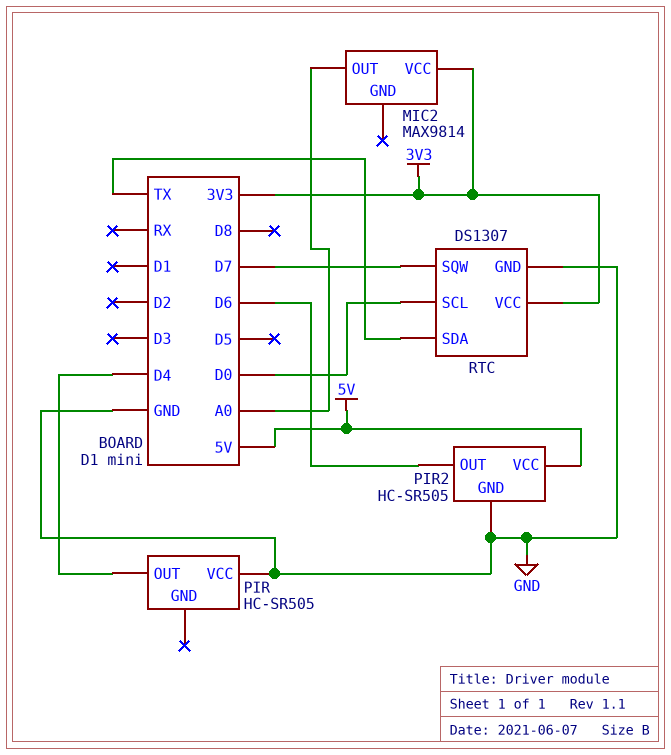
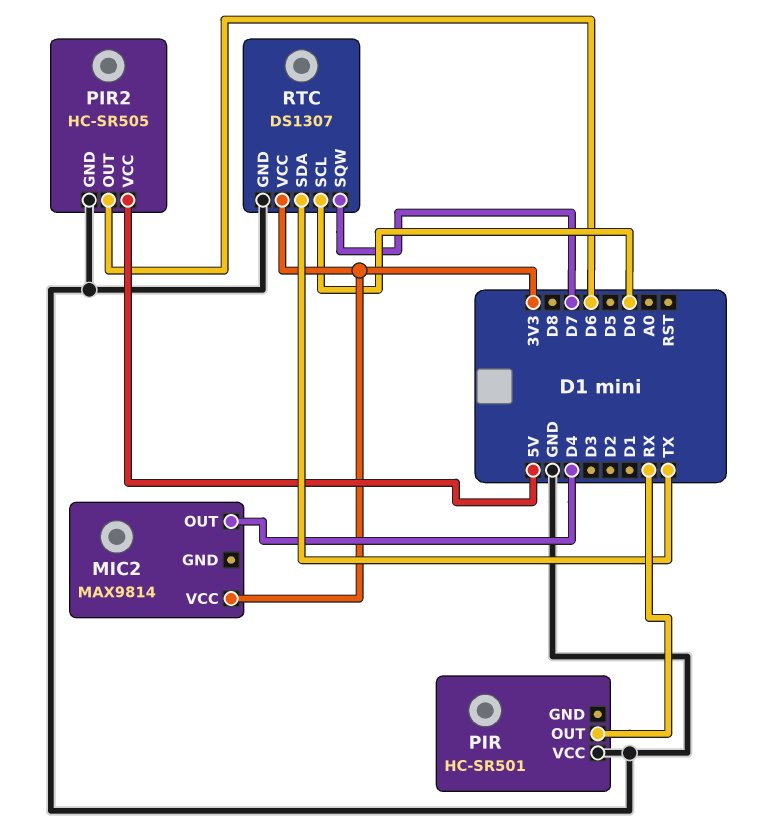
MIC2 pin OUT: A0 -> D4
PIR: HC-SR505 -> HC-SR501
PIR pin OUT: D4 -> RX

